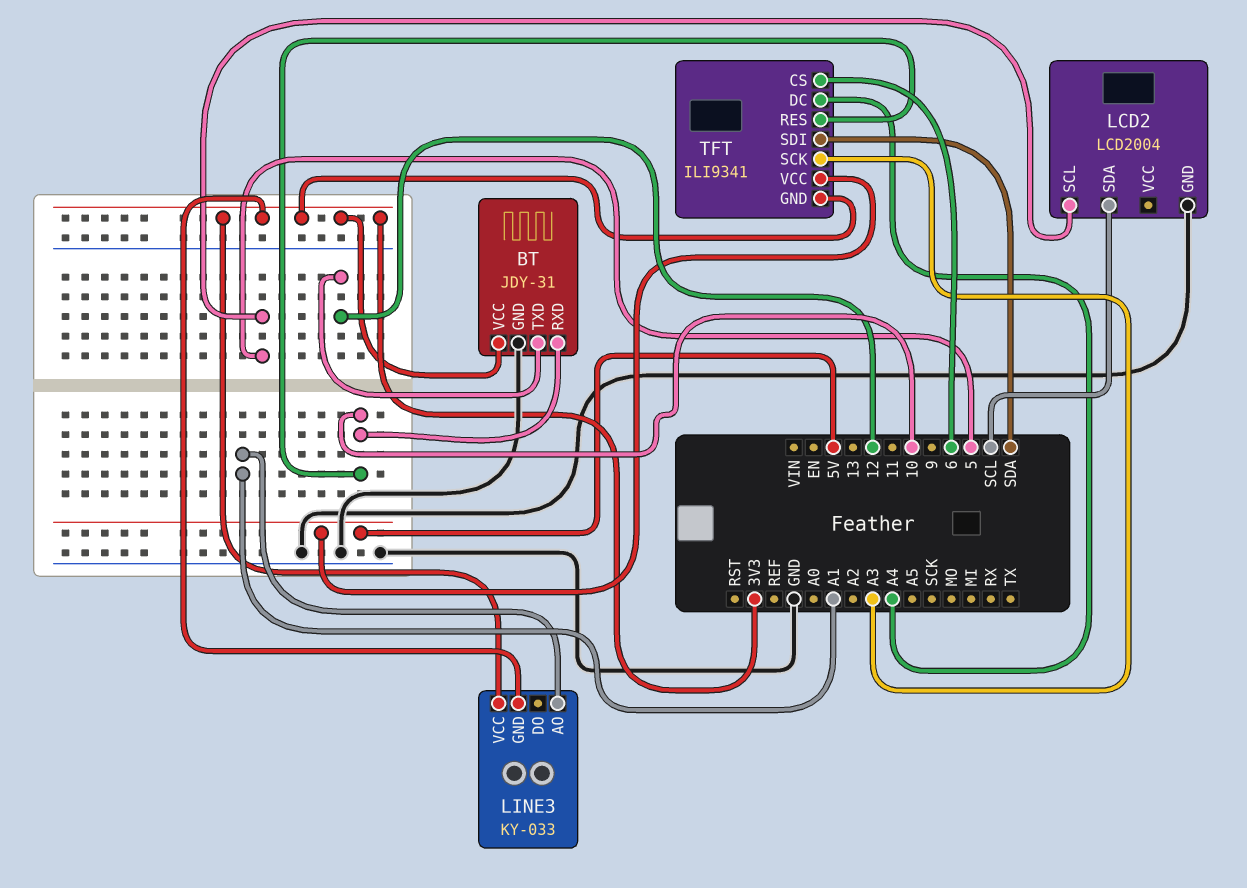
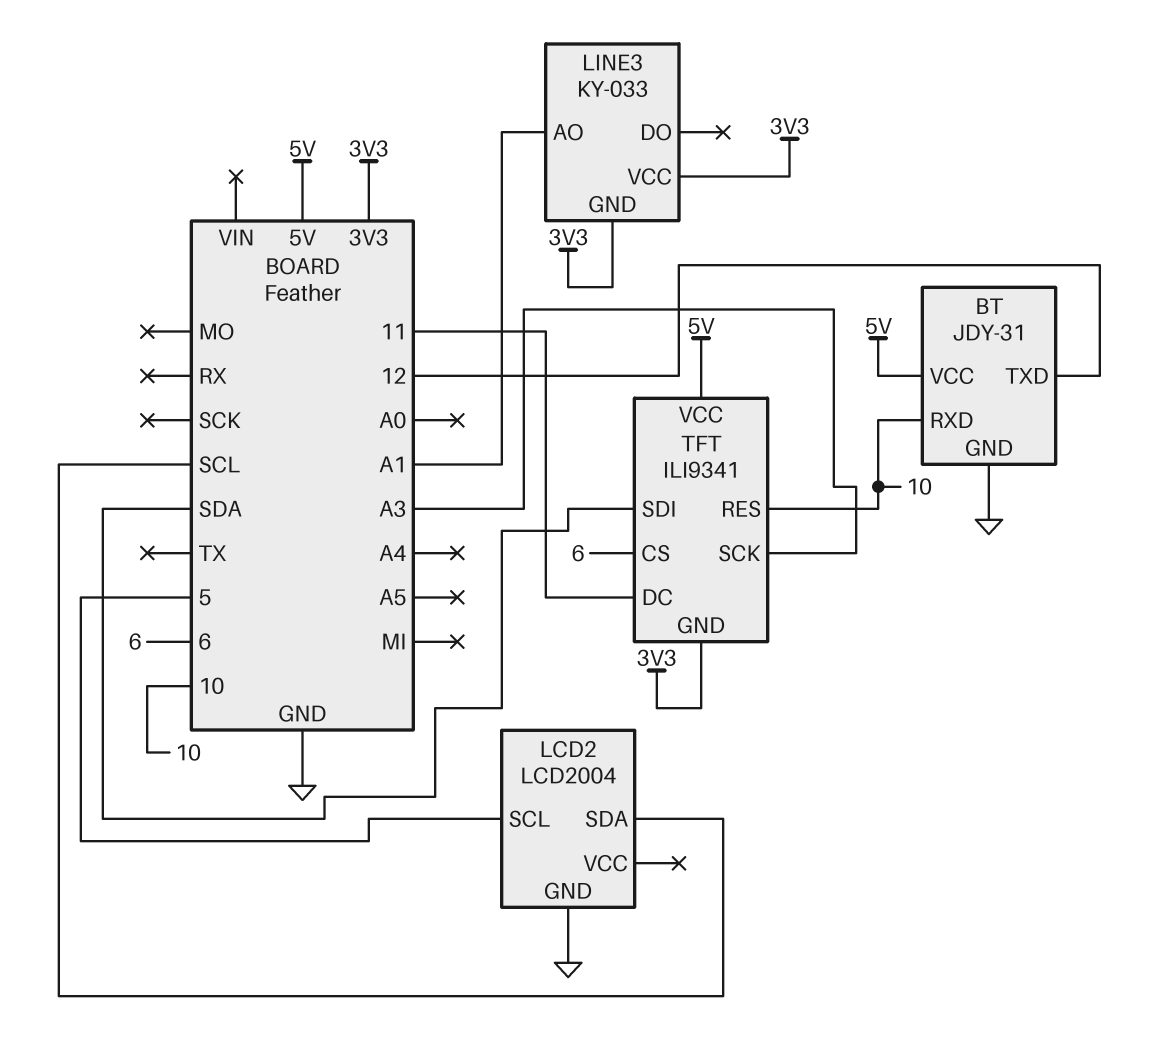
BT pin VCC: 3V3 -> 5V
TFT pin DC: A4 -> 11

